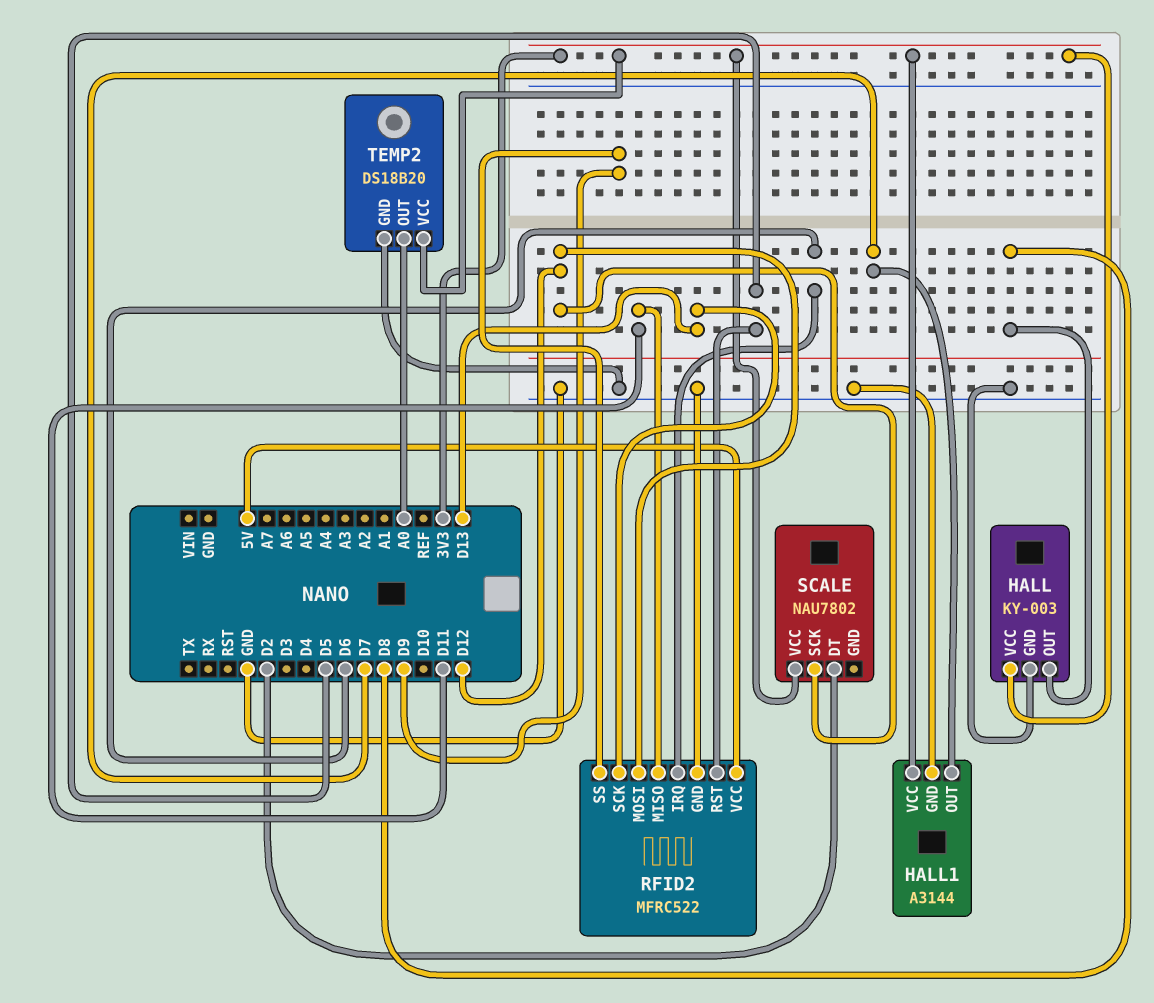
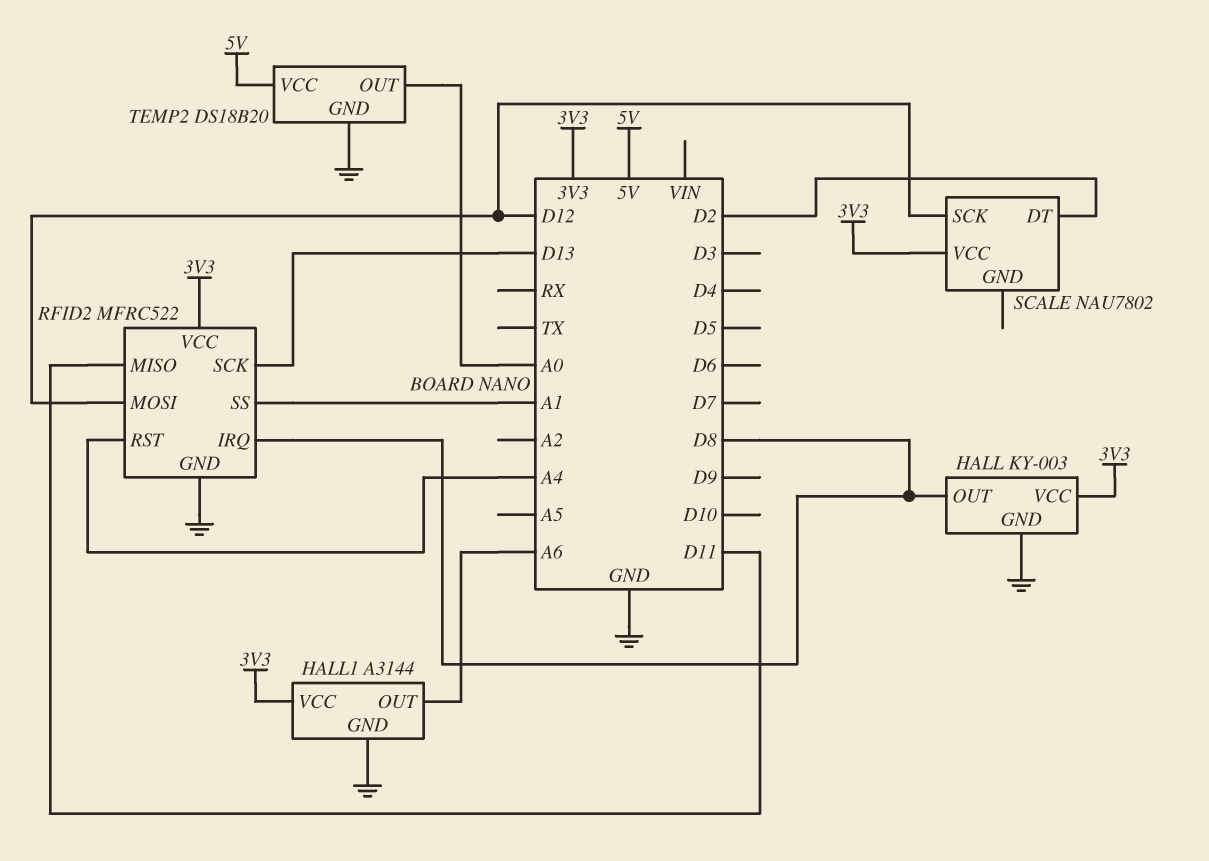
HALL1 pin OUT: D7 -> A6
RFID2 pin IRQ: D6 -> D8
RFID2 pin RST: D5 -> A4
RFID2 pin SS: D9 -> A1
RFID2 pin VCC: 5V -> 3V3
TEMP2 pin VCC: 3V3 -> 5V

